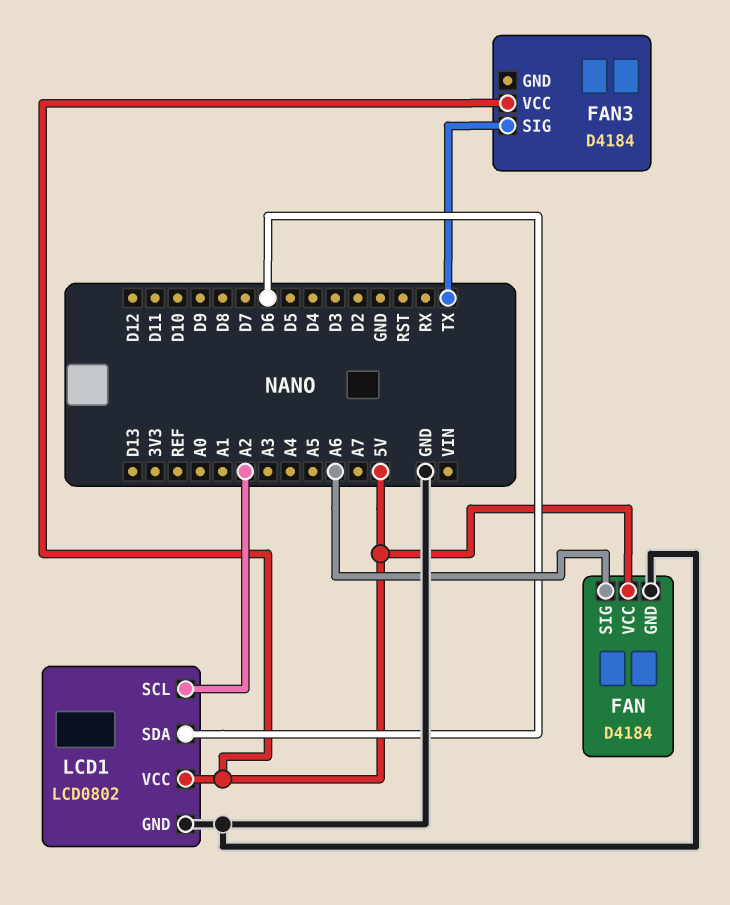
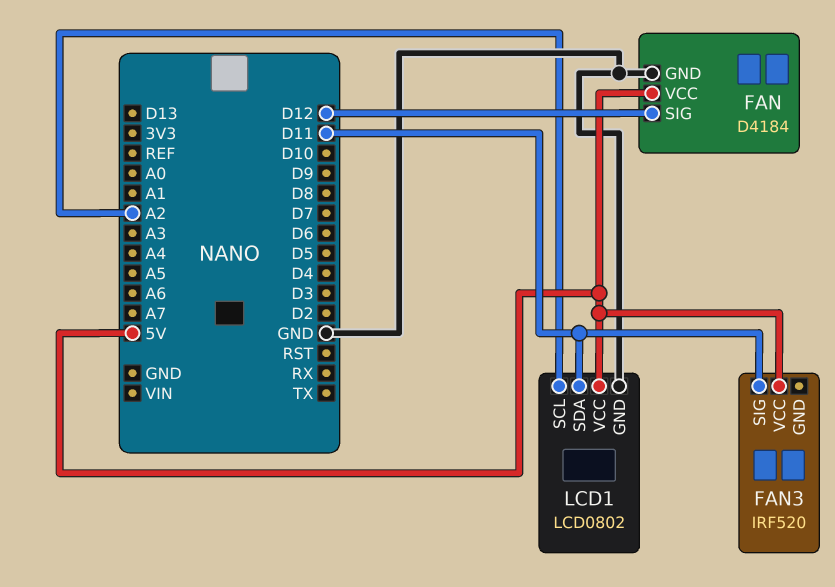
FAN pin SIG: A6 -> D12
FAN3: D4184 -> IRF520
FAN3 pin SIG: TX -> D11
LCD1 pin SDA: D6 -> D11

